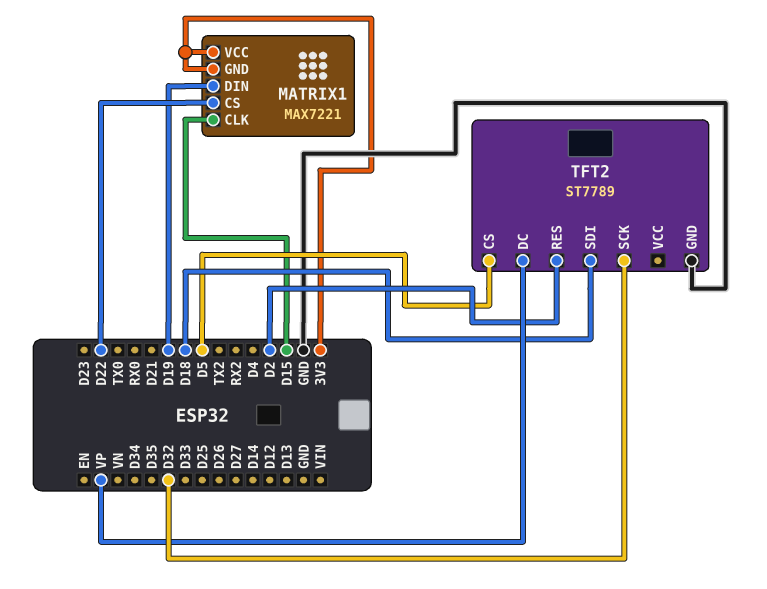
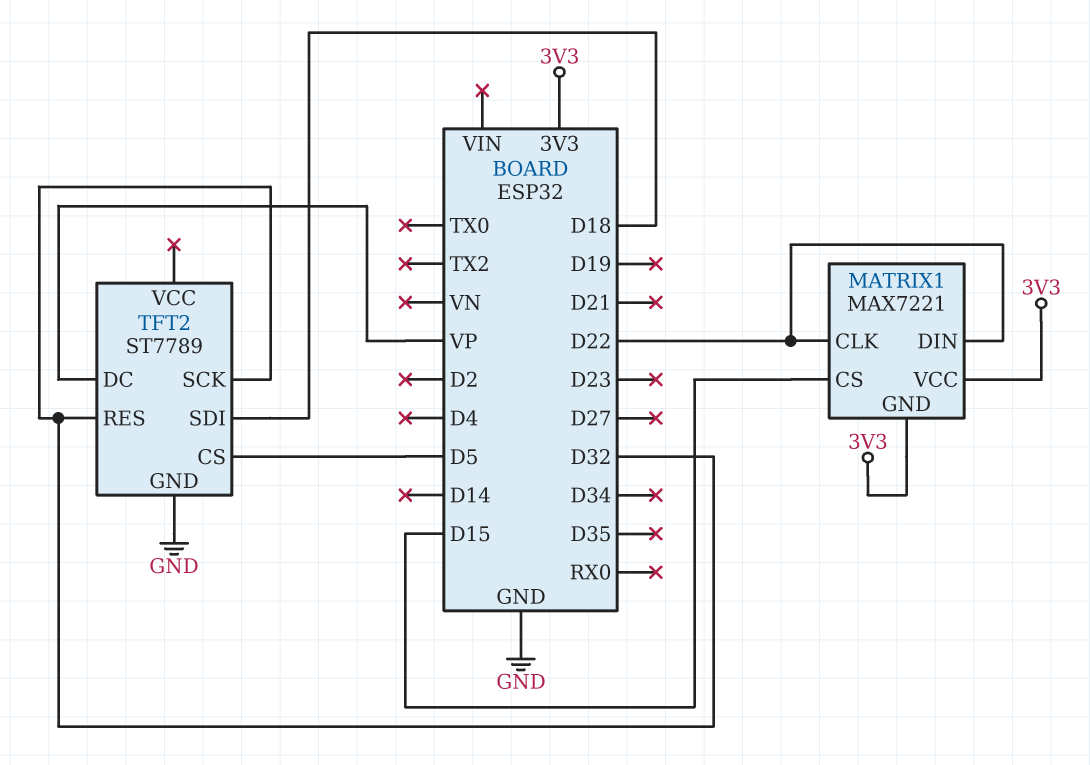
MATRIX1 pin CLK: D15 -> D22
MATRIX1 pin CS: D22 -> D15
MATRIX1 pin DIN: D19 -> D22
TFT2 pin RES: D2 -> D32

